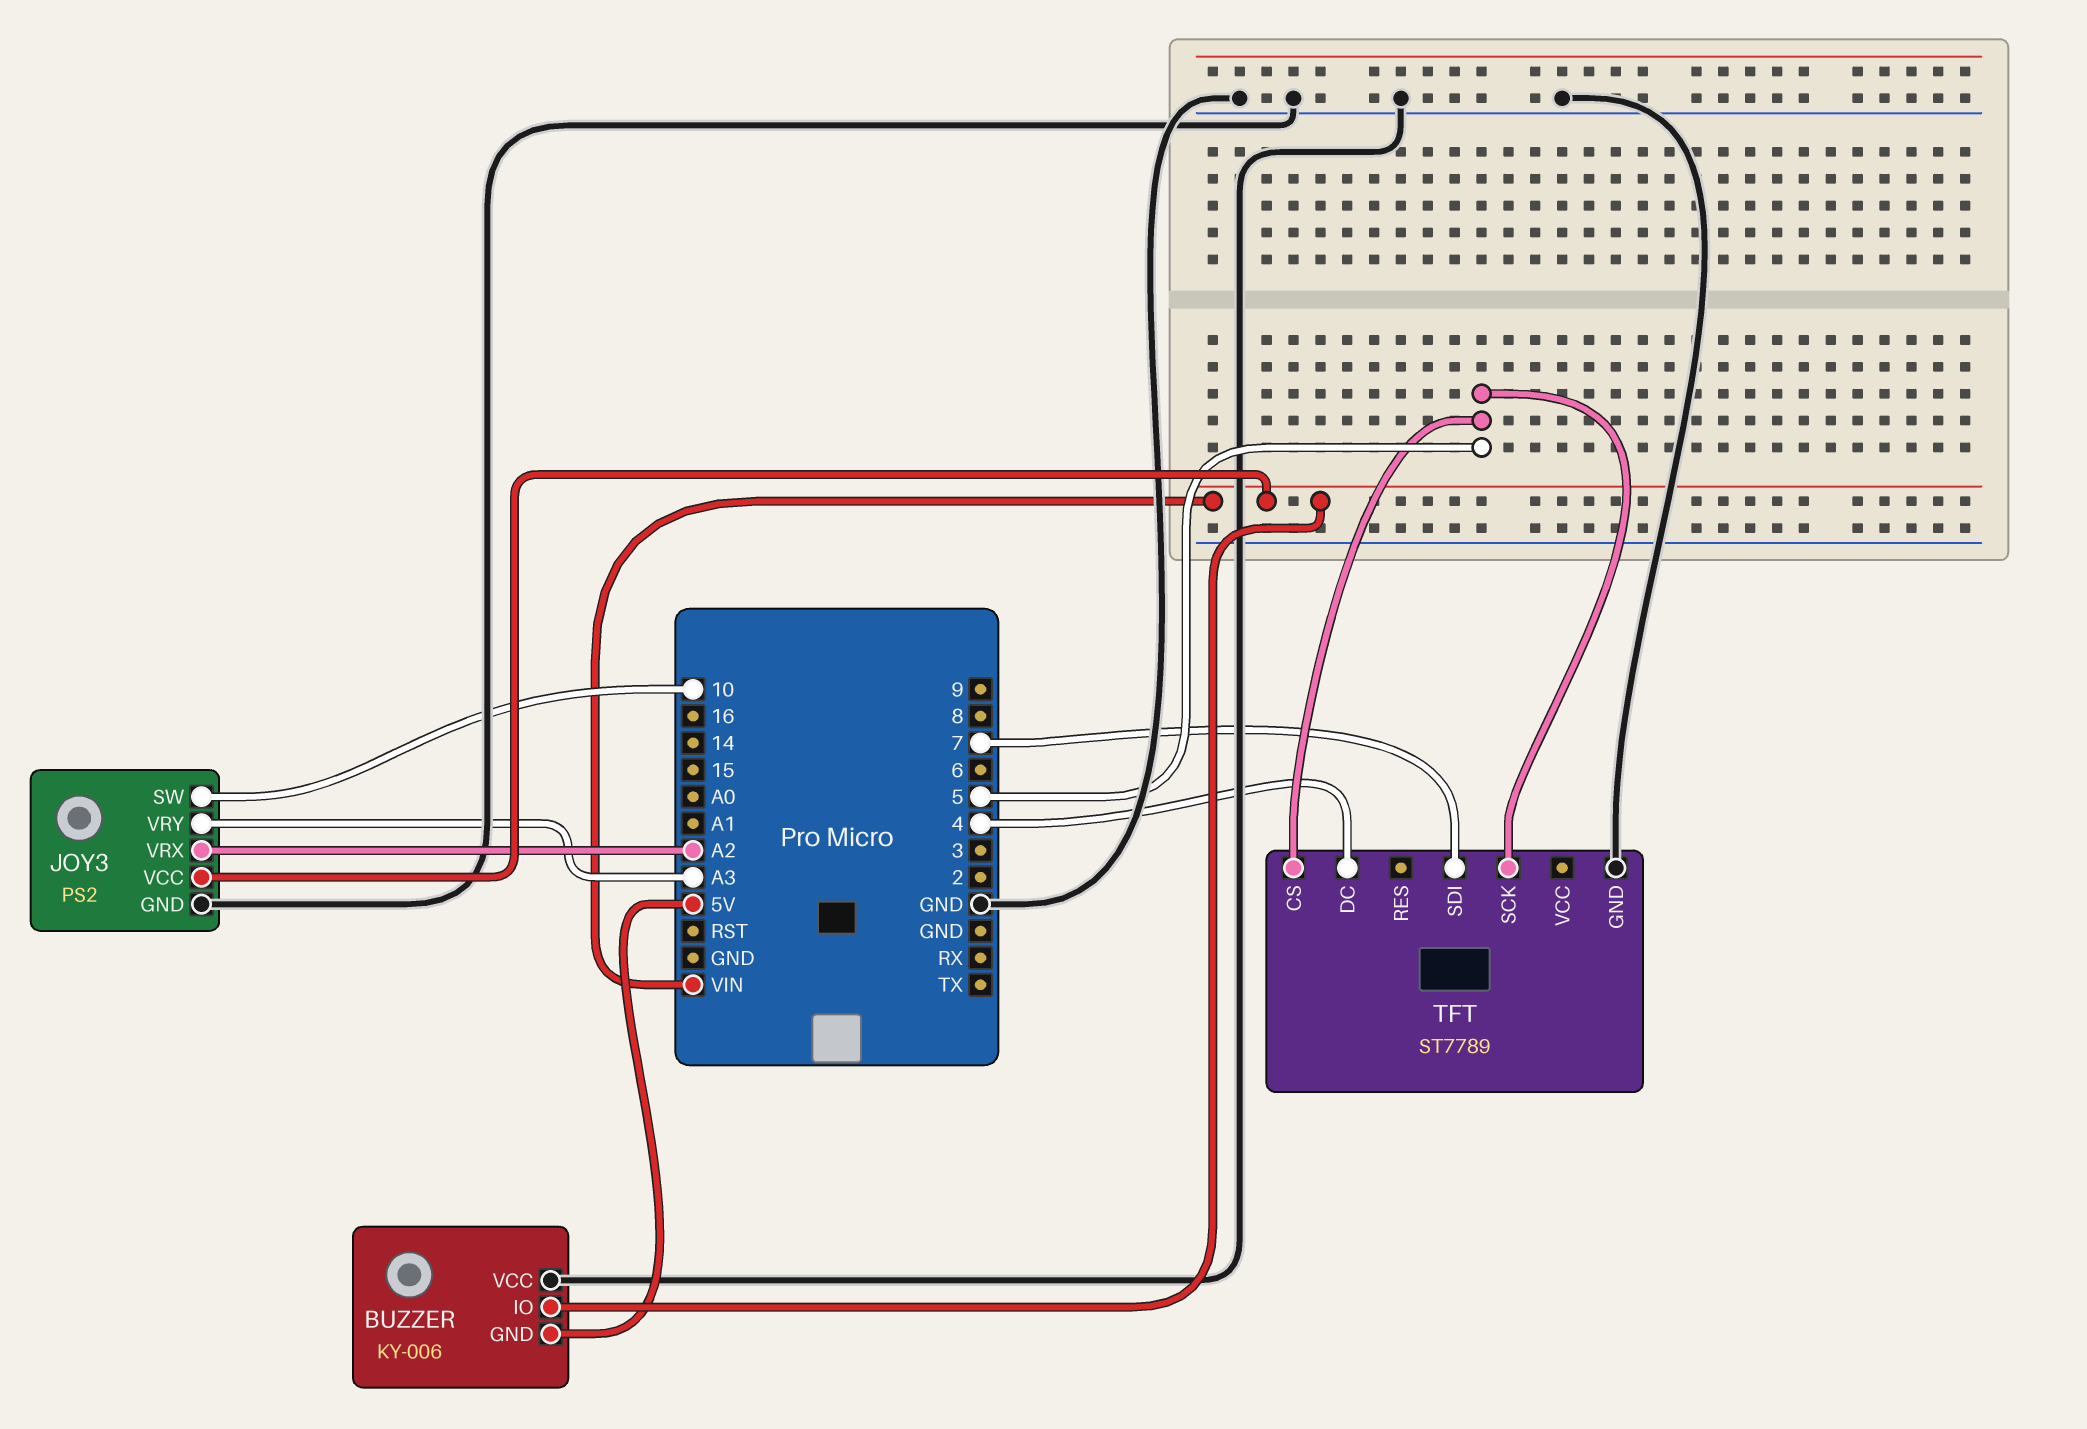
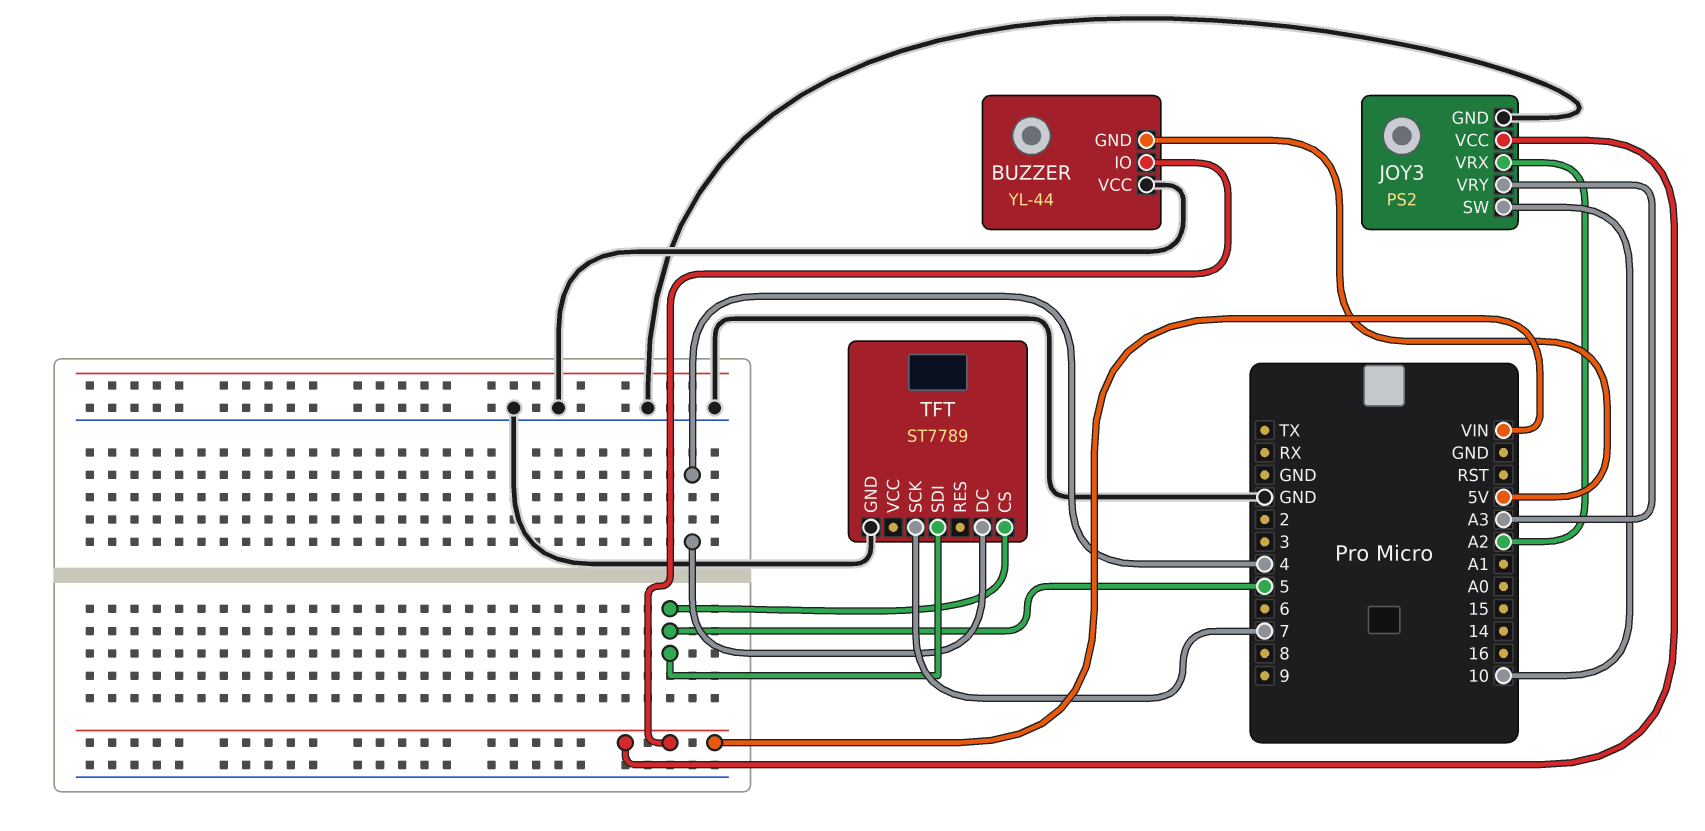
BUZZER: KY-006 -> YL-44
TFT pin SCK: 5 -> 7
TFT pin SDI: 7 -> 5

